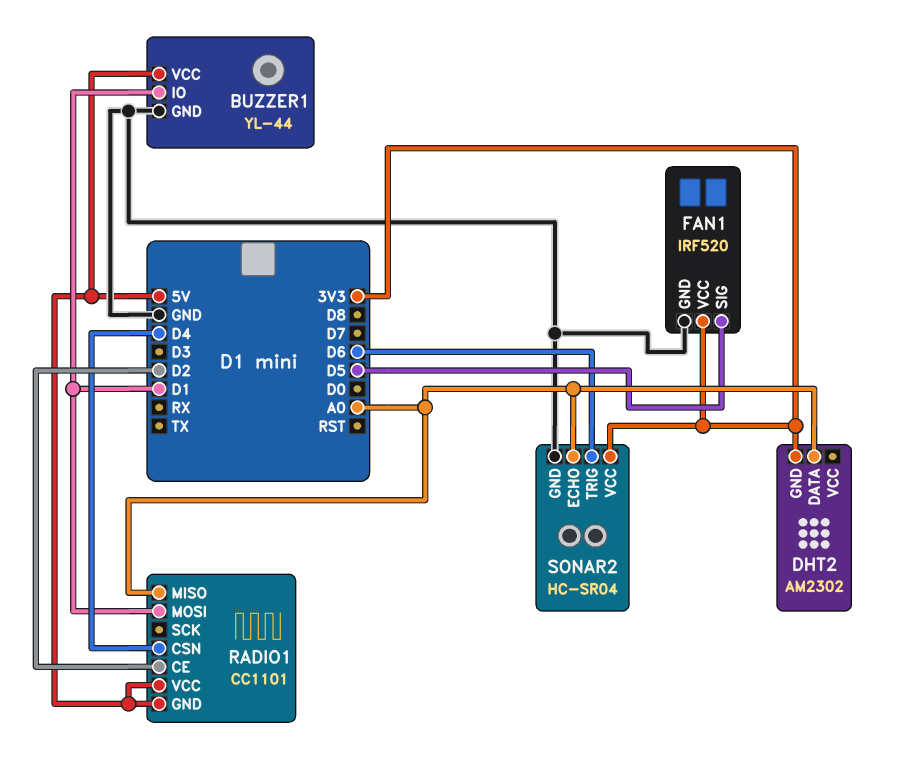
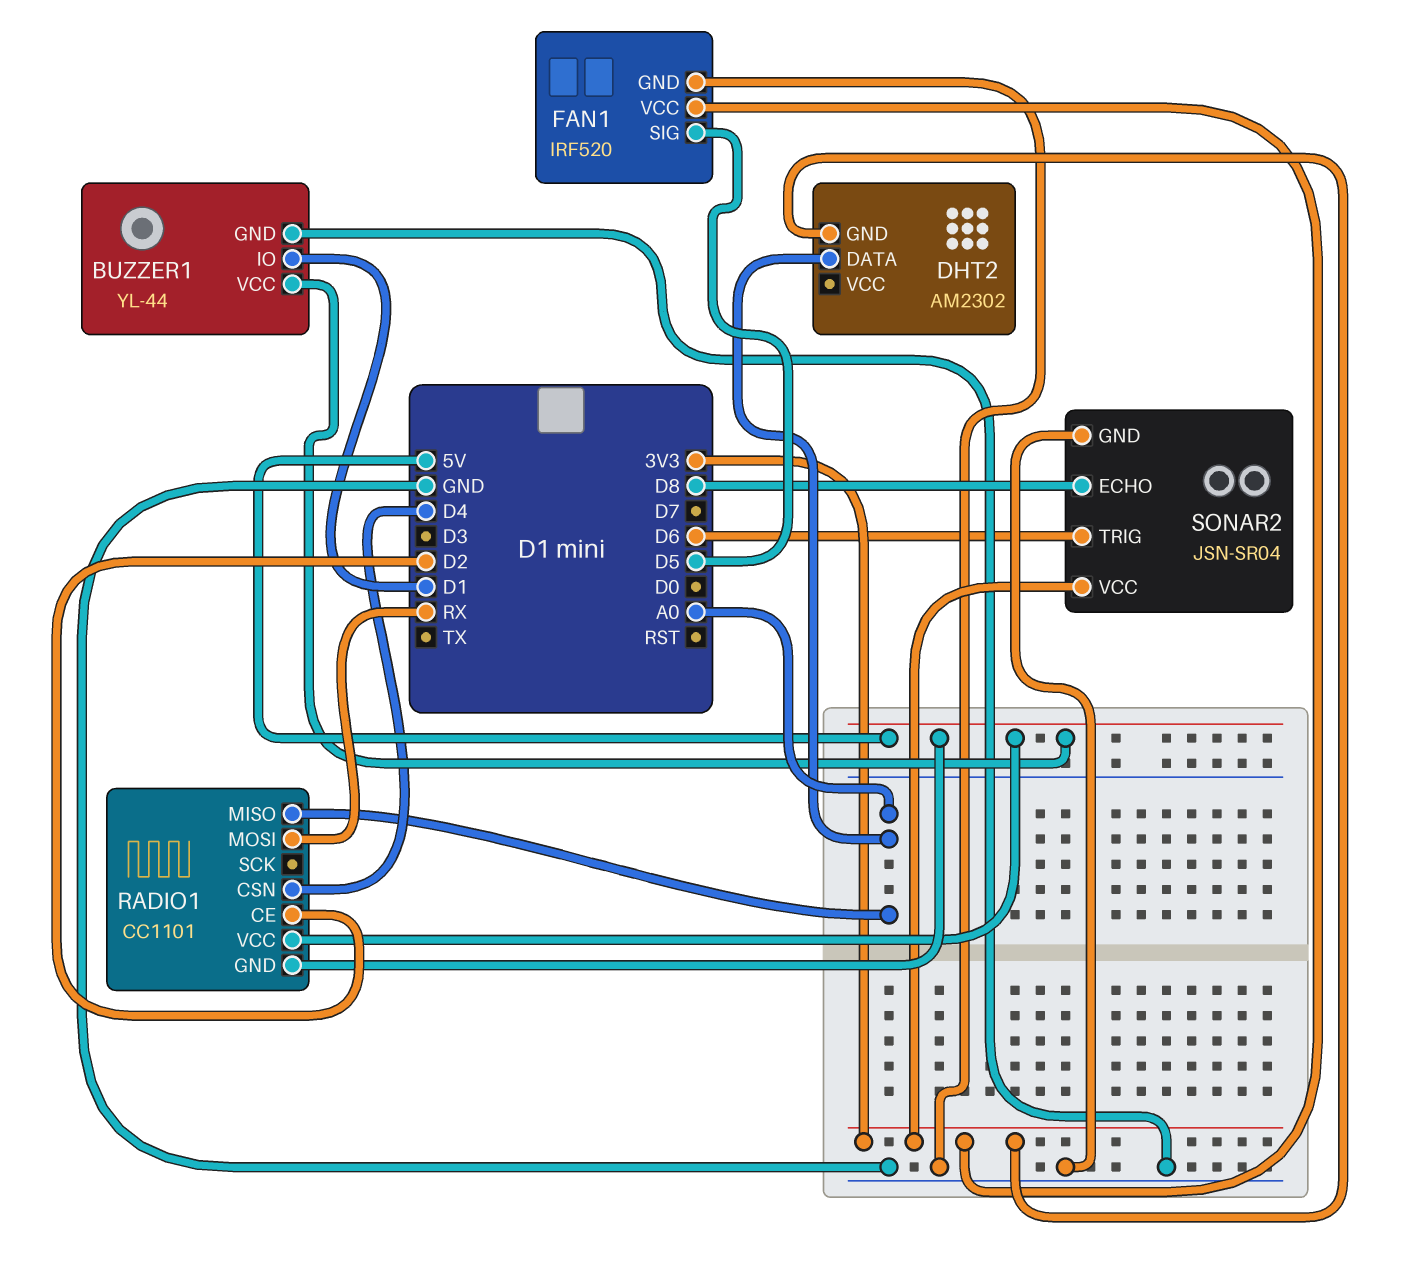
RADIO1 pin MOSI: D1 -> RX
SONAR2: HC-SR04 -> JSN-SR04
SONAR2 pin ECHO: A0 -> D8

